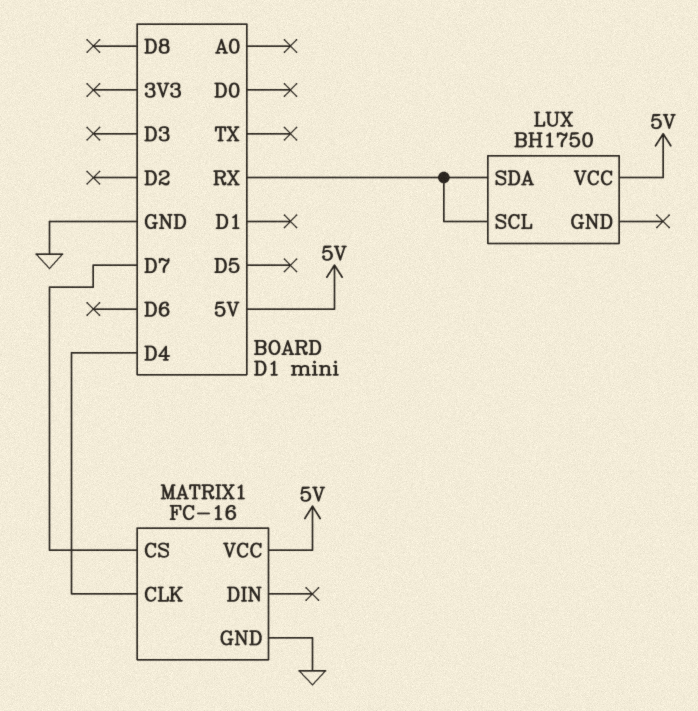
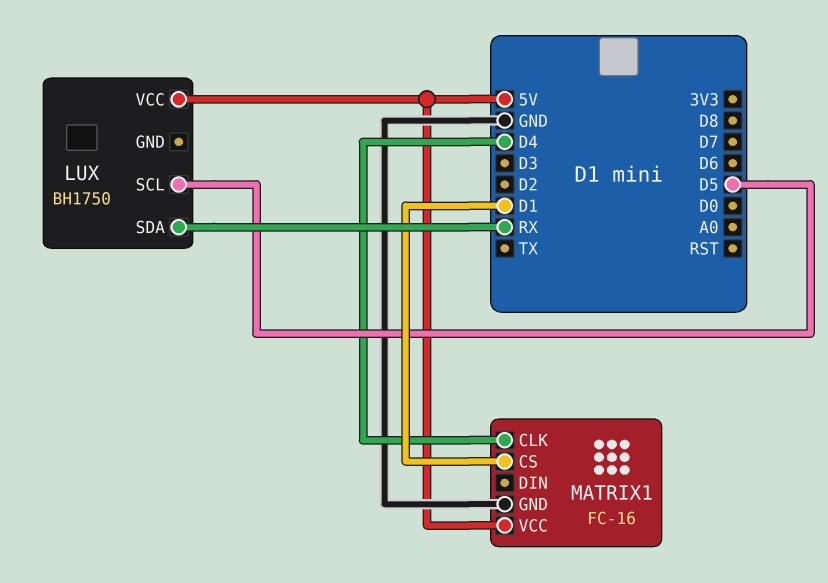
LUX pin SCL: RX -> D5
MATRIX1 pin CS: D7 -> D1

